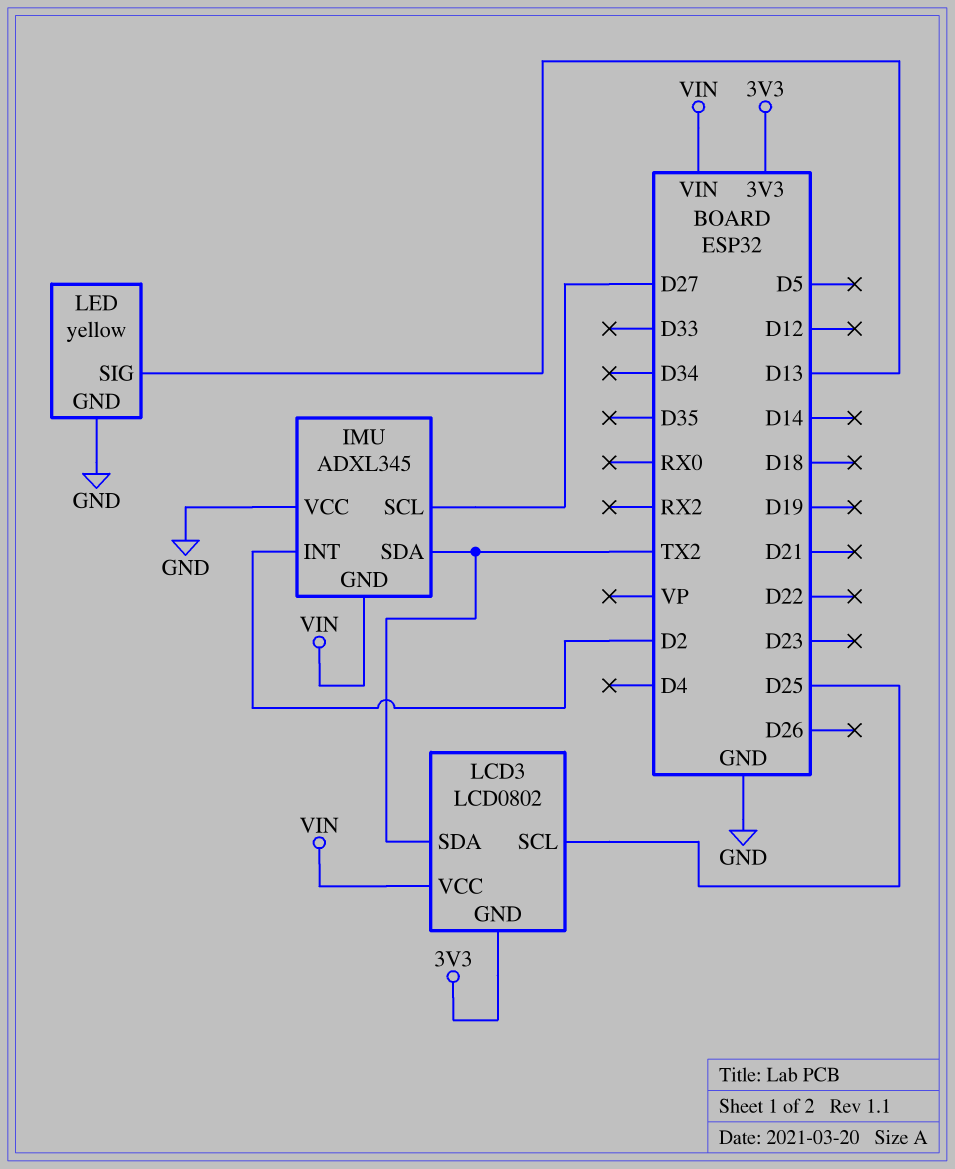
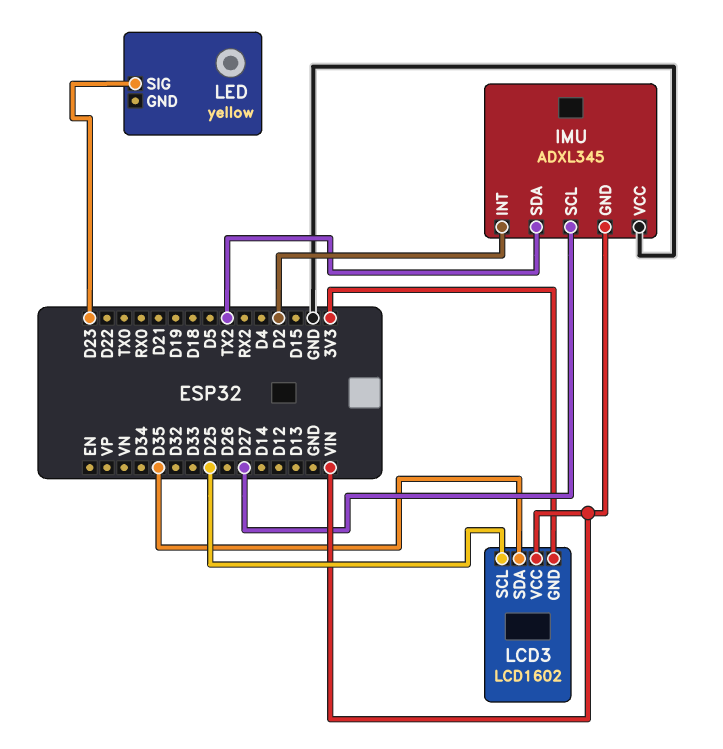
LCD3: LCD0802 -> LCD1602
LCD3 pin SDA: TX2 -> D35
LED pin GND: GND -> none
LED pin SIG: D13 -> D23

